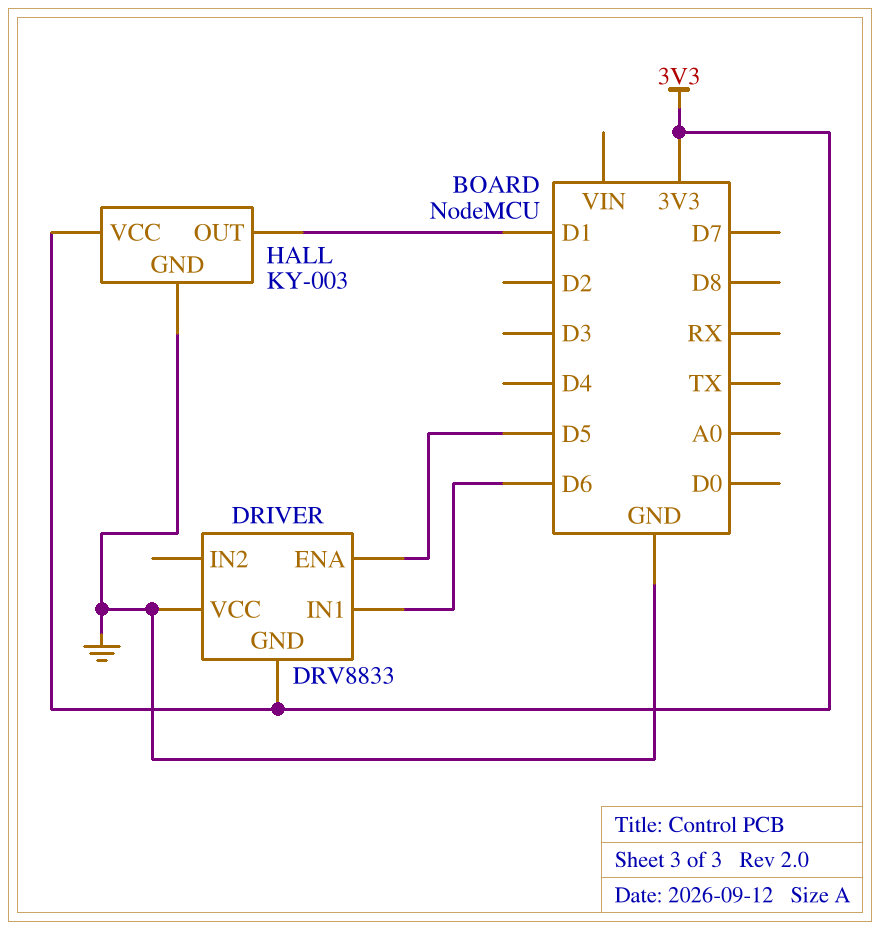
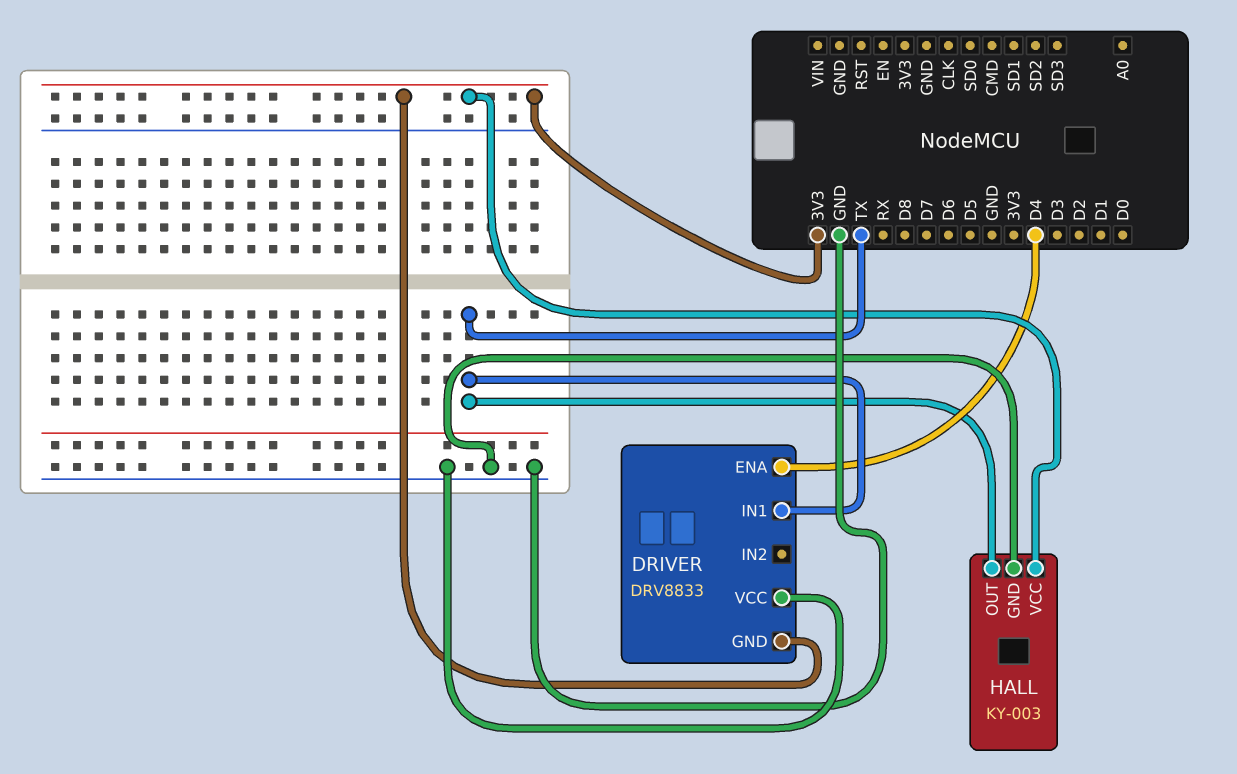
DRIVER pin ENA: D5 -> D4
DRIVER pin IN1: D6 -> TX
HALL pin OUT: D1 -> TX

